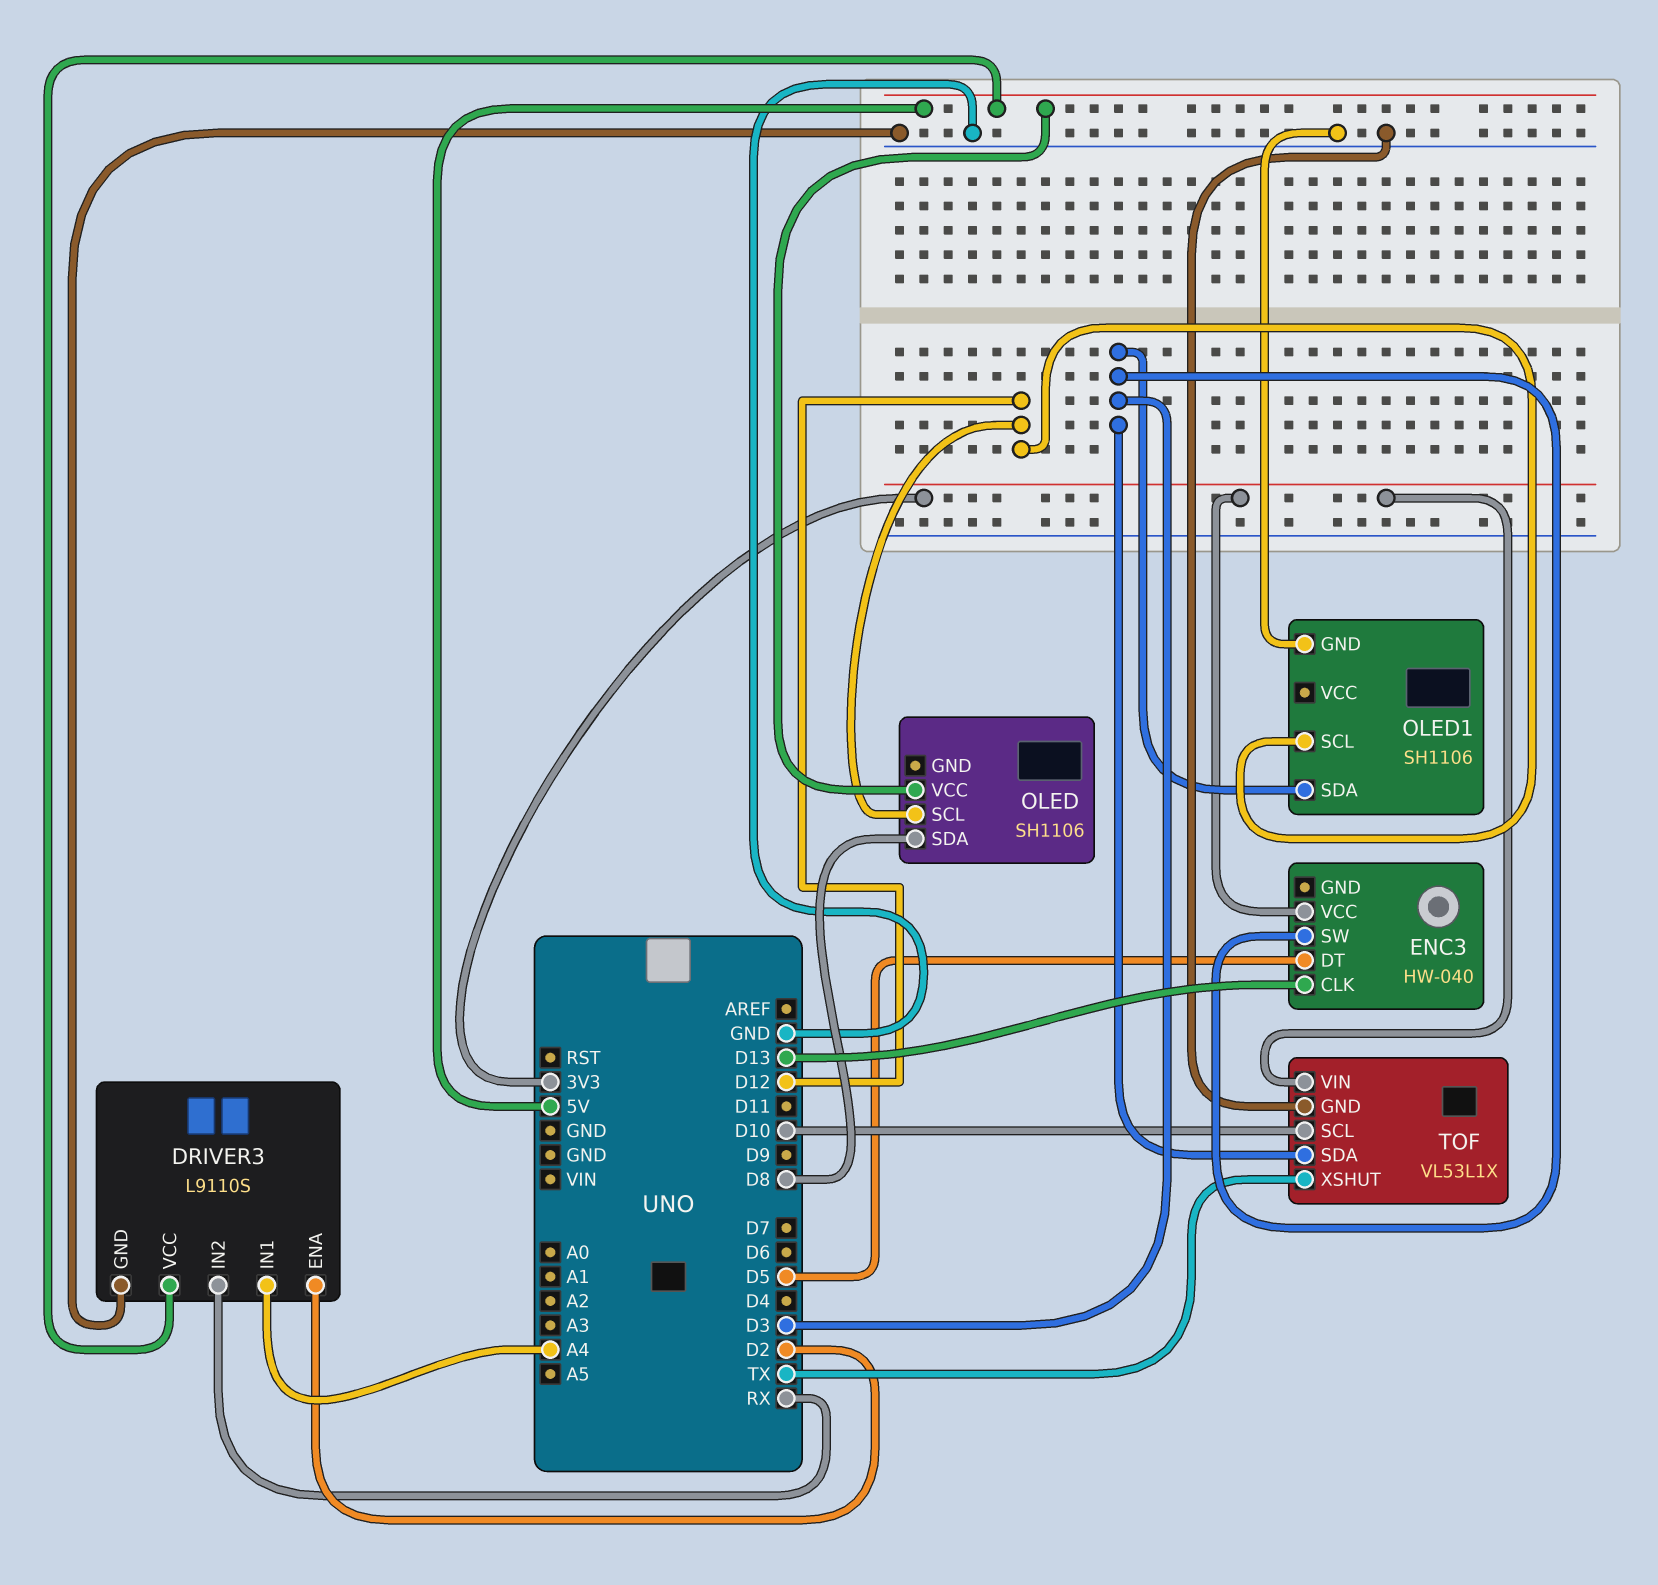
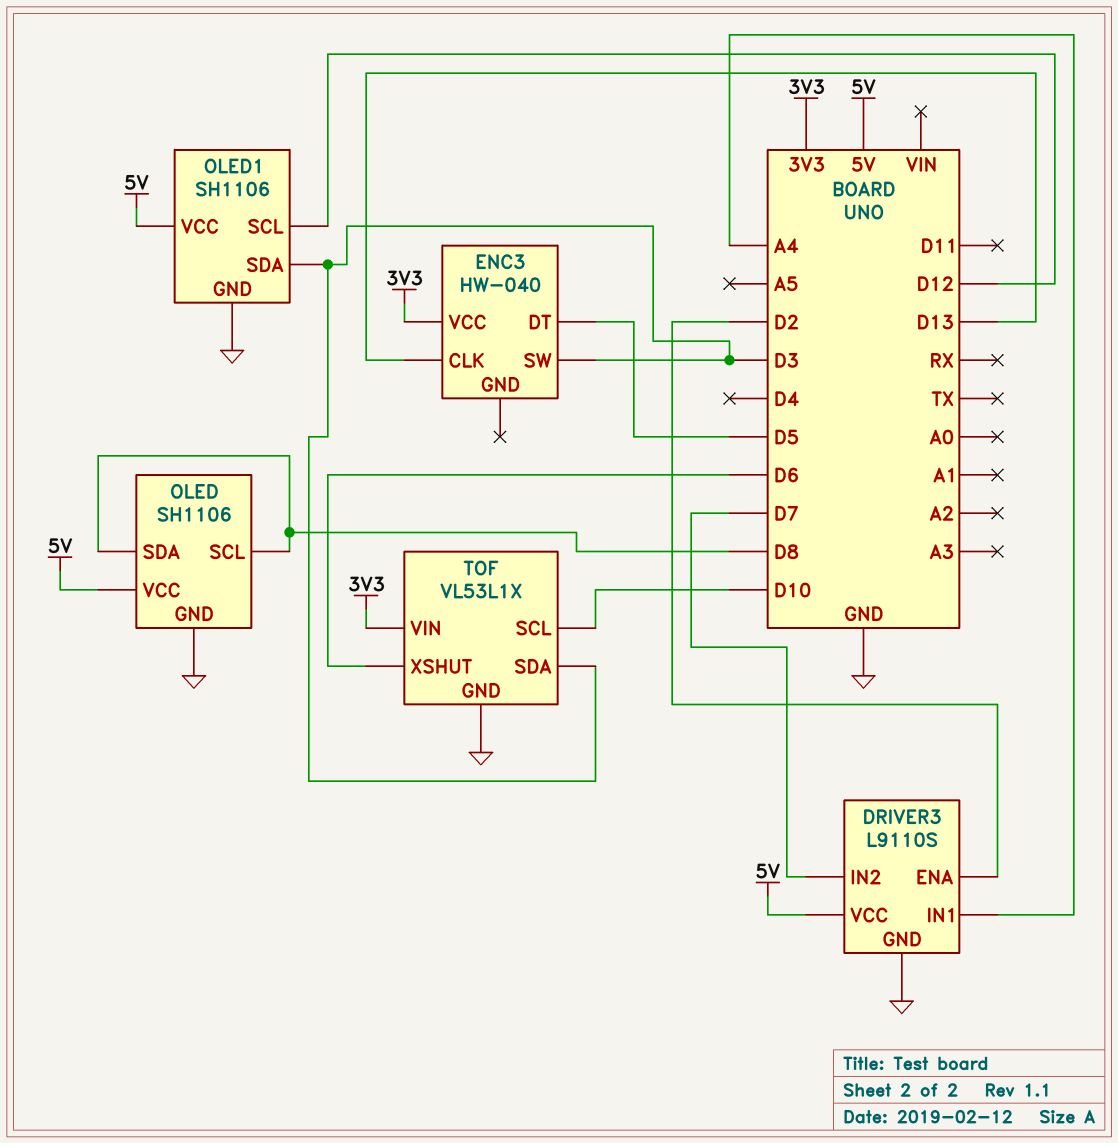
DRIVER3 pin IN2: RX -> D7
OLED pin GND: none -> GND
OLED pin SCL: D12 -> D8
OLED1 pin VCC: none -> 5V
TOF pin XSHUT: TX -> D6

